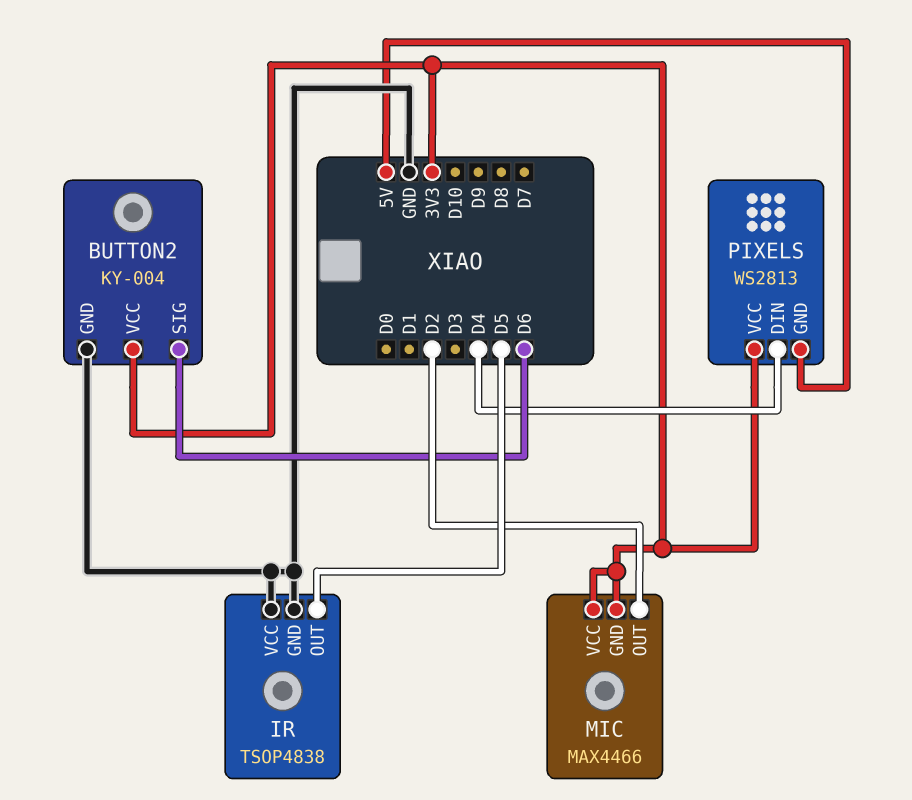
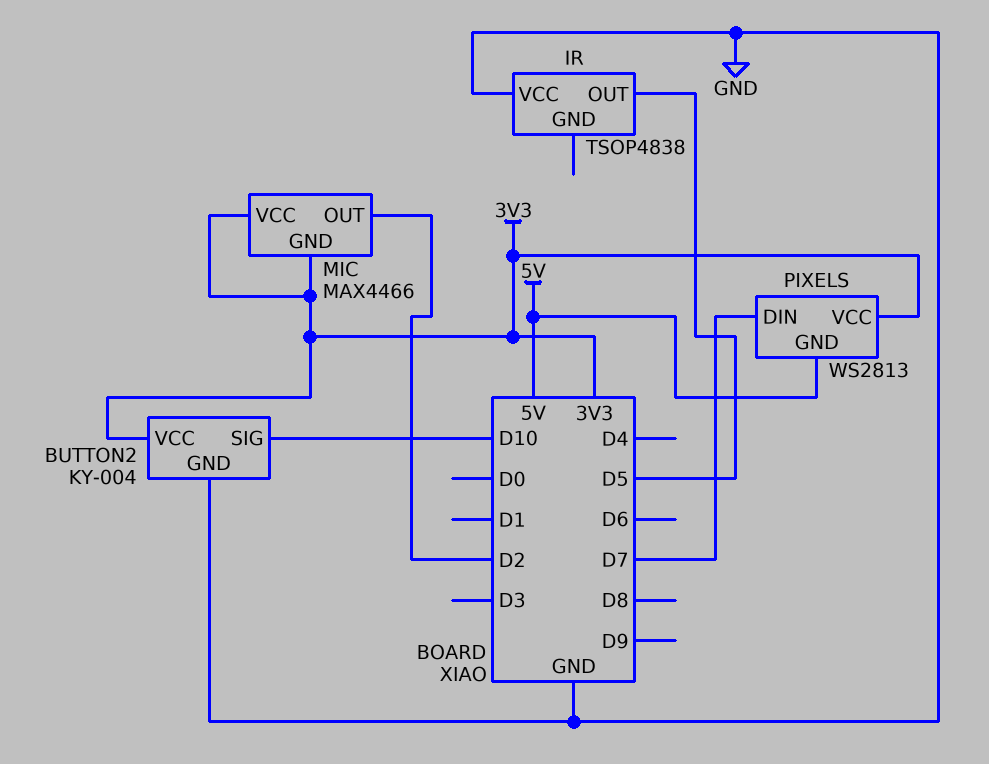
BUTTON2 pin SIG: D6 -> D10
IR pin GND: GND -> none
PIXELS pin DIN: D4 -> D7

